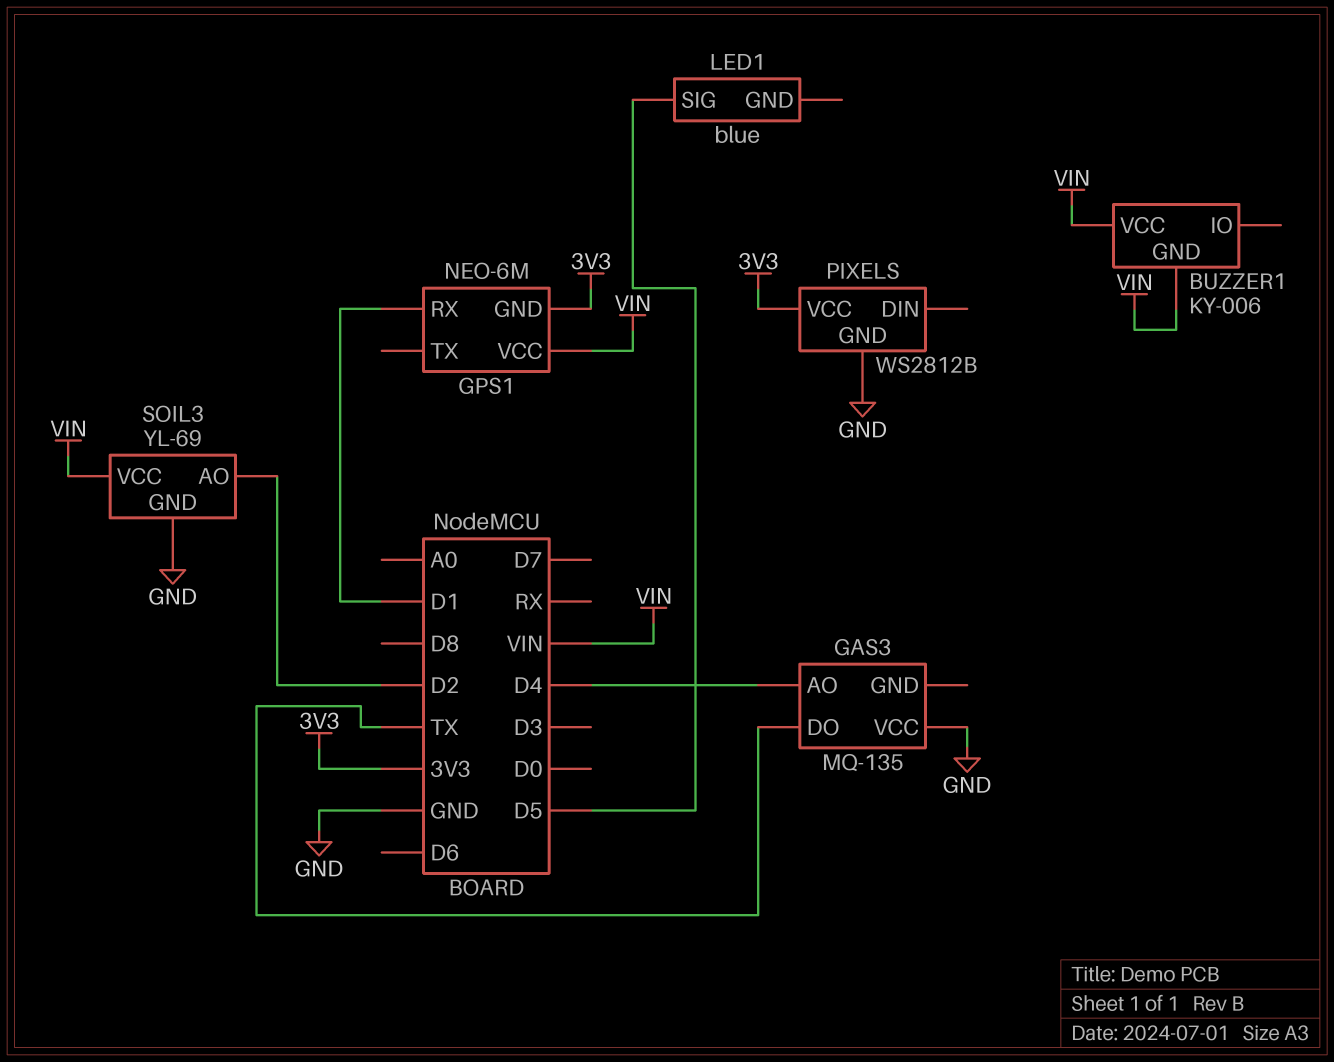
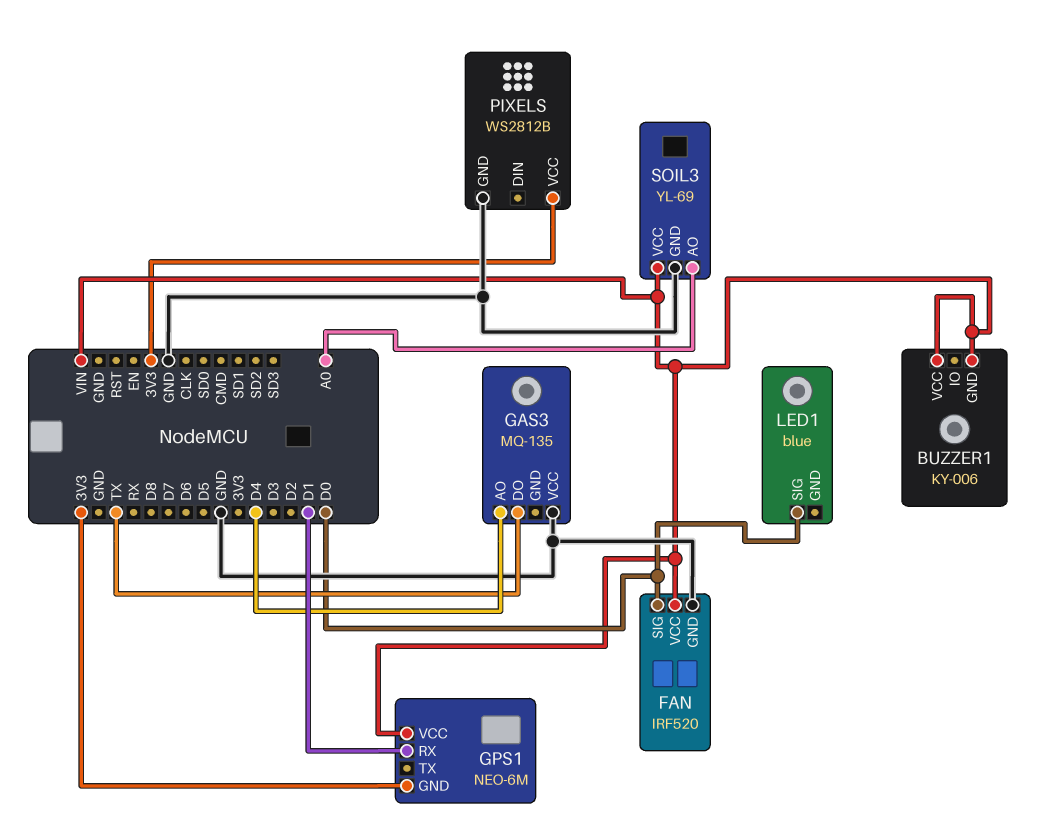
FAN: none -> IRF520
FAN pin GND: none -> GND
FAN pin SIG: none -> D0
FAN pin VCC: none -> VIN
LED1 pin SIG: D5 -> D0
SOIL3 pin AO: D2 -> A0

